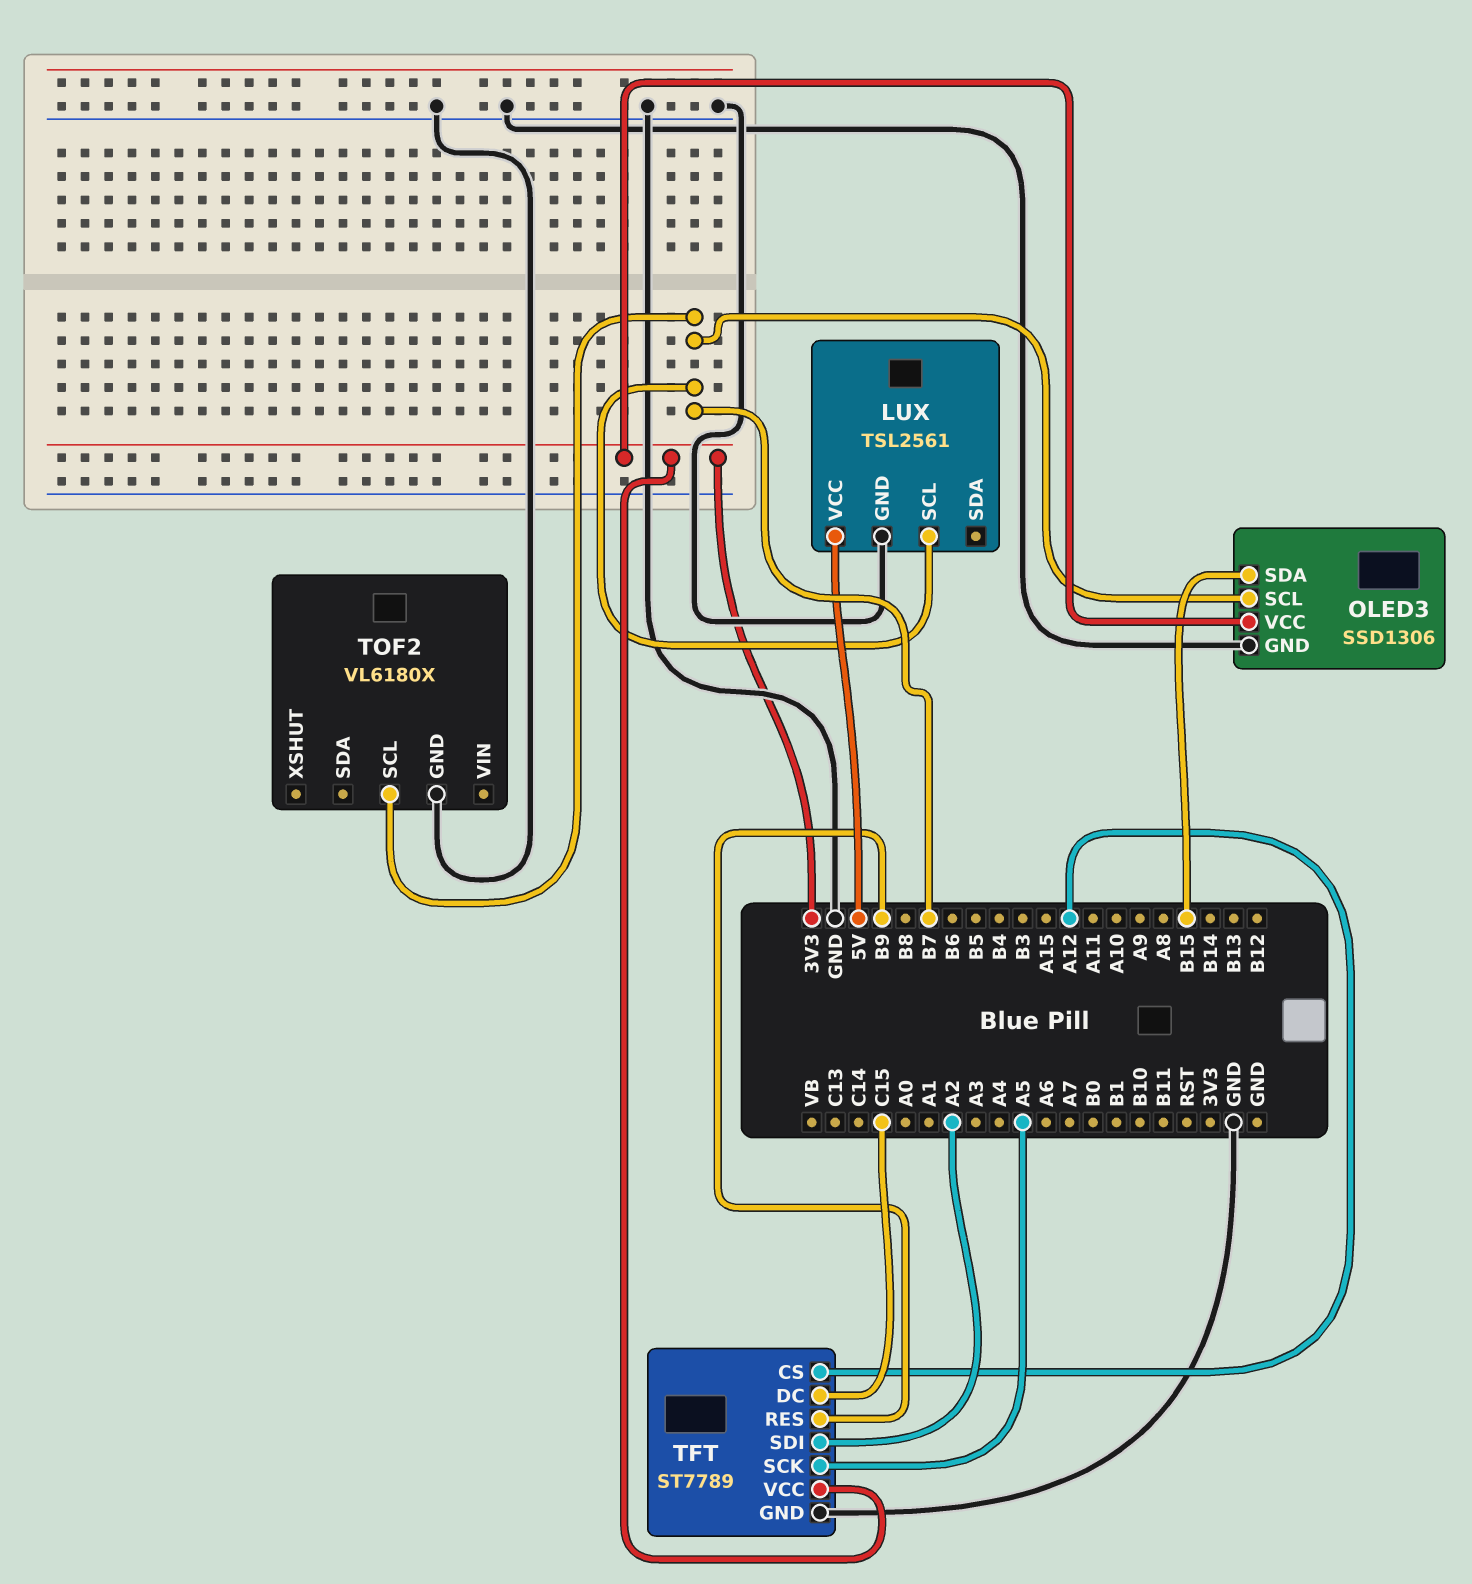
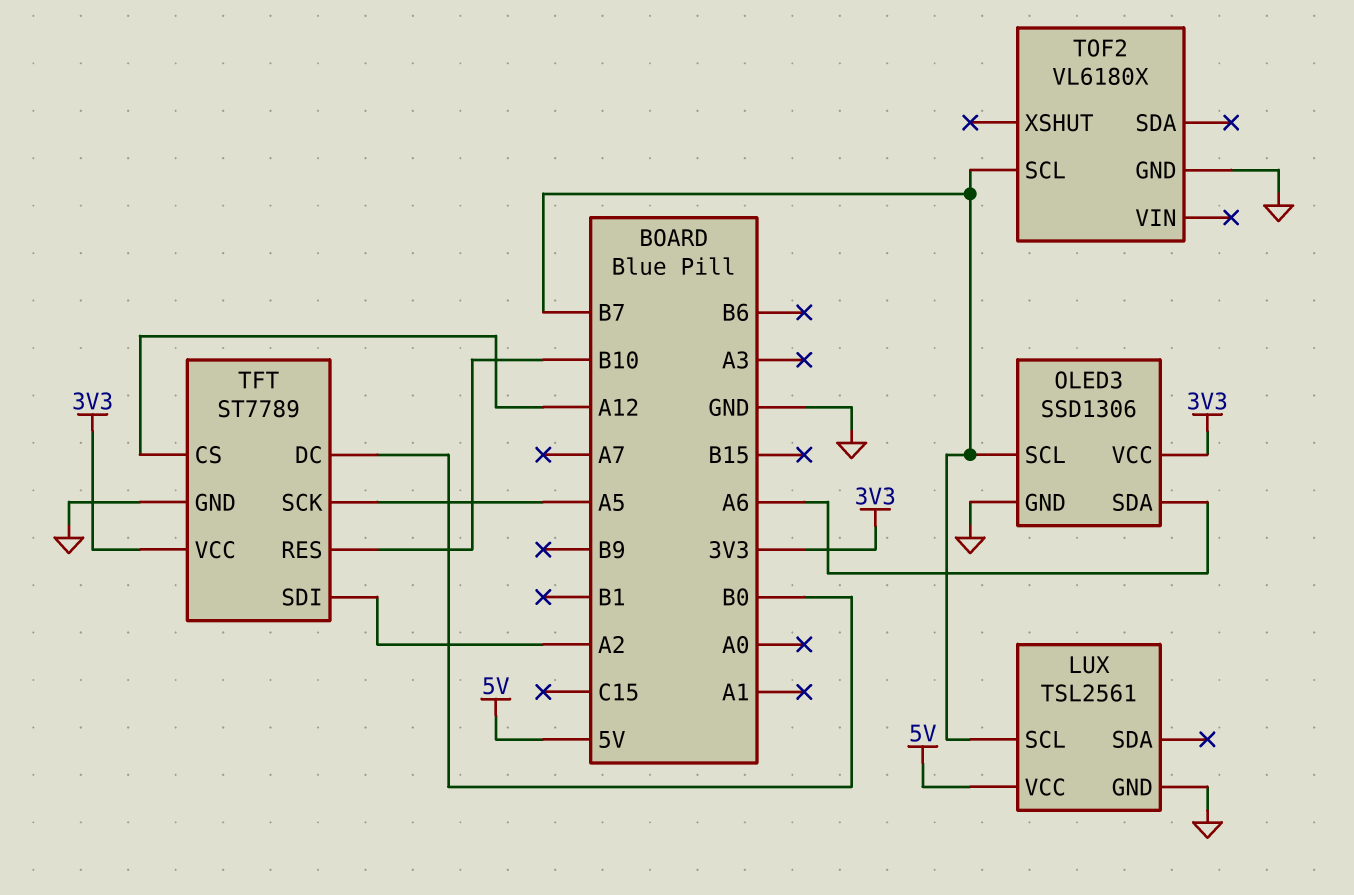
OLED3 pin SDA: B15 -> A6
TFT pin DC: C15 -> B0
TFT pin RES: B9 -> B10

